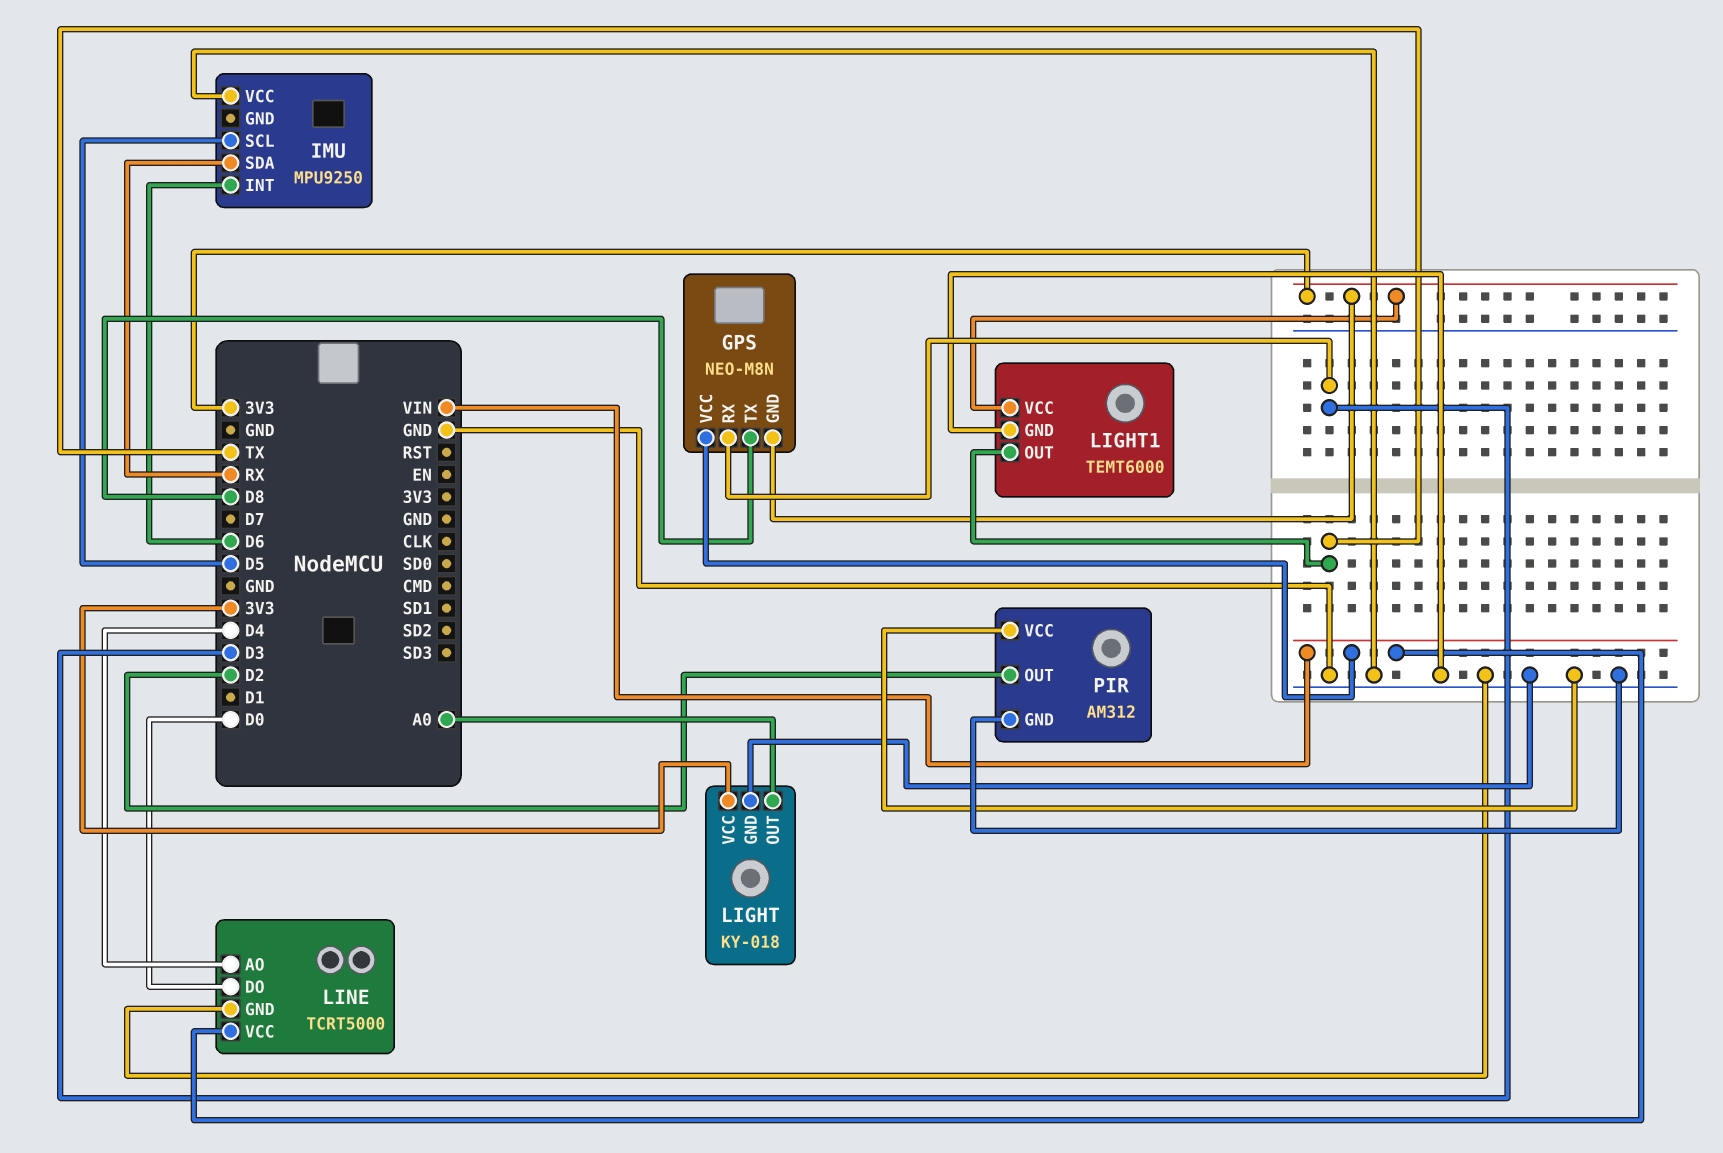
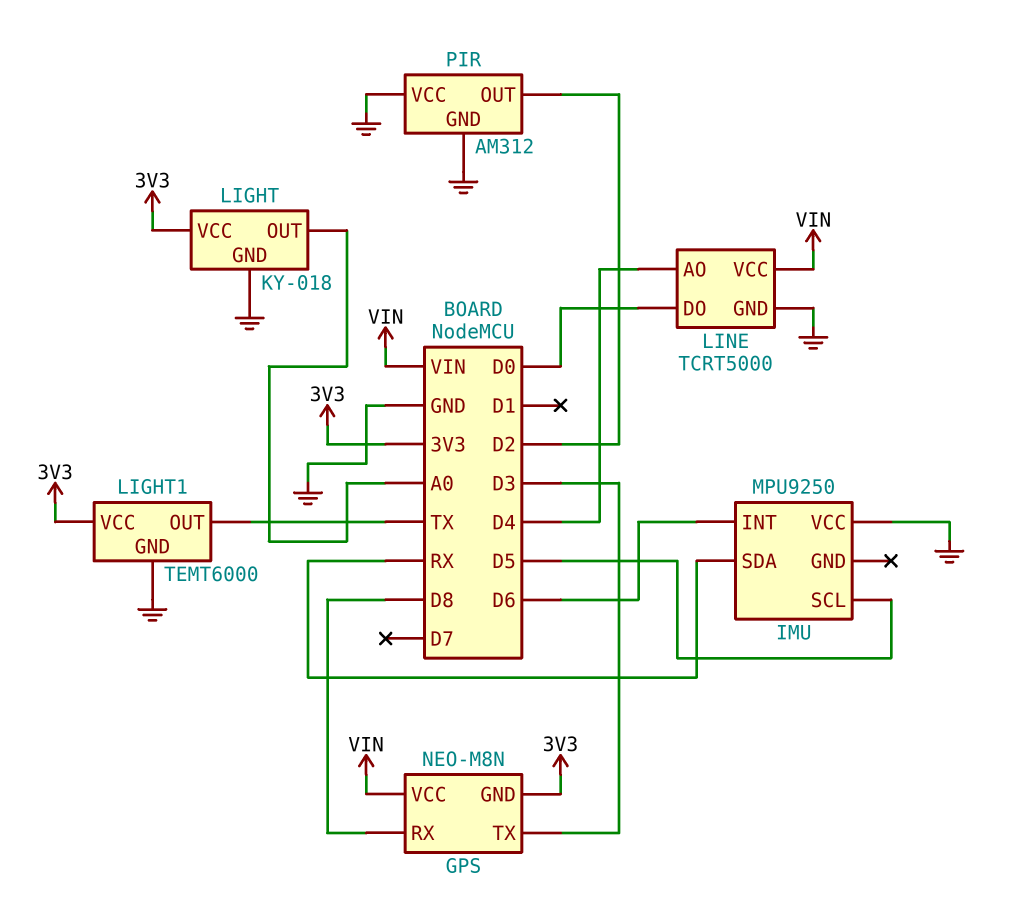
GPS pin RX: D3 -> D8
GPS pin TX: D8 -> D3

